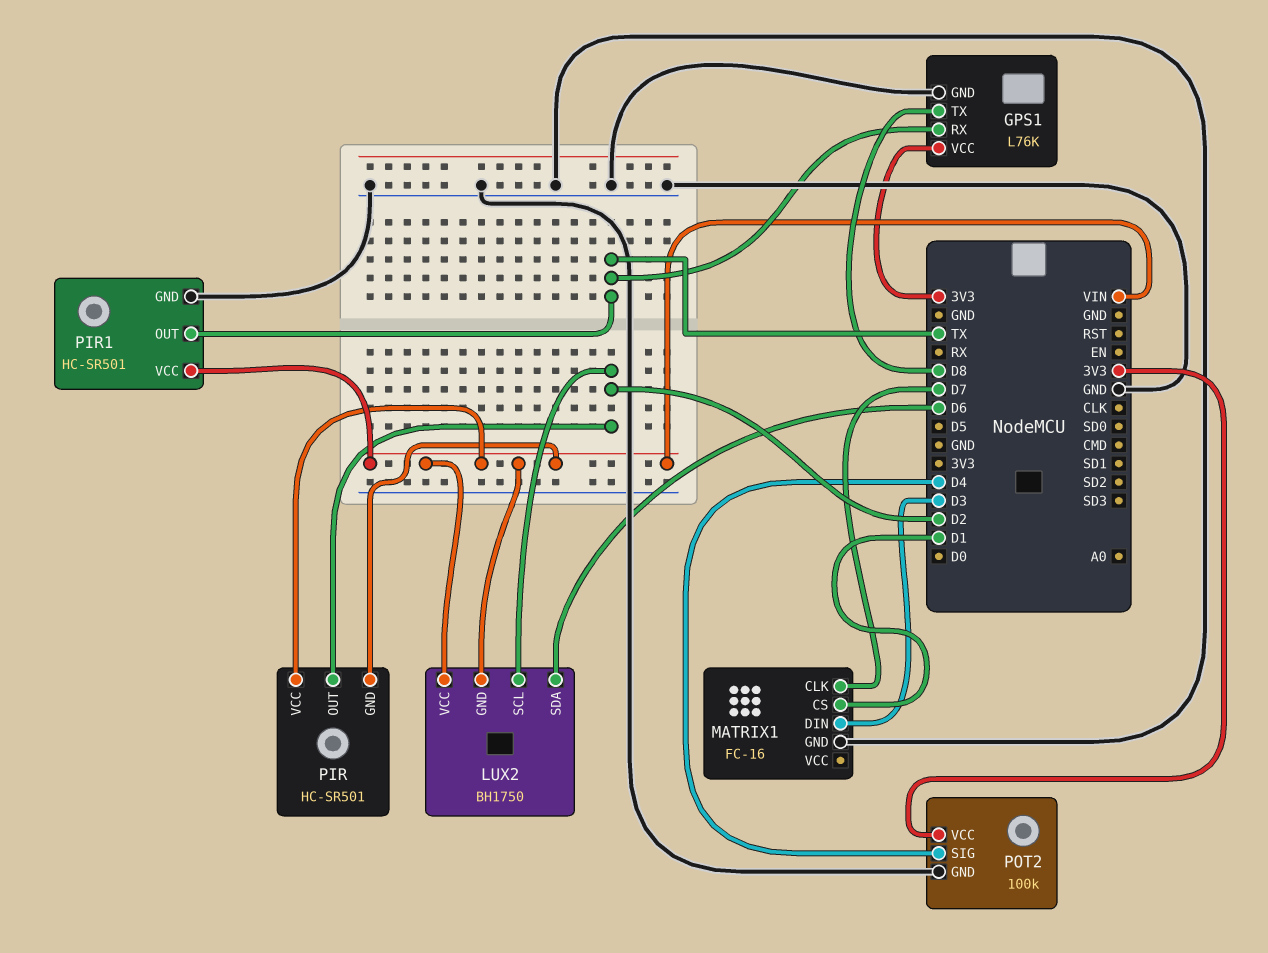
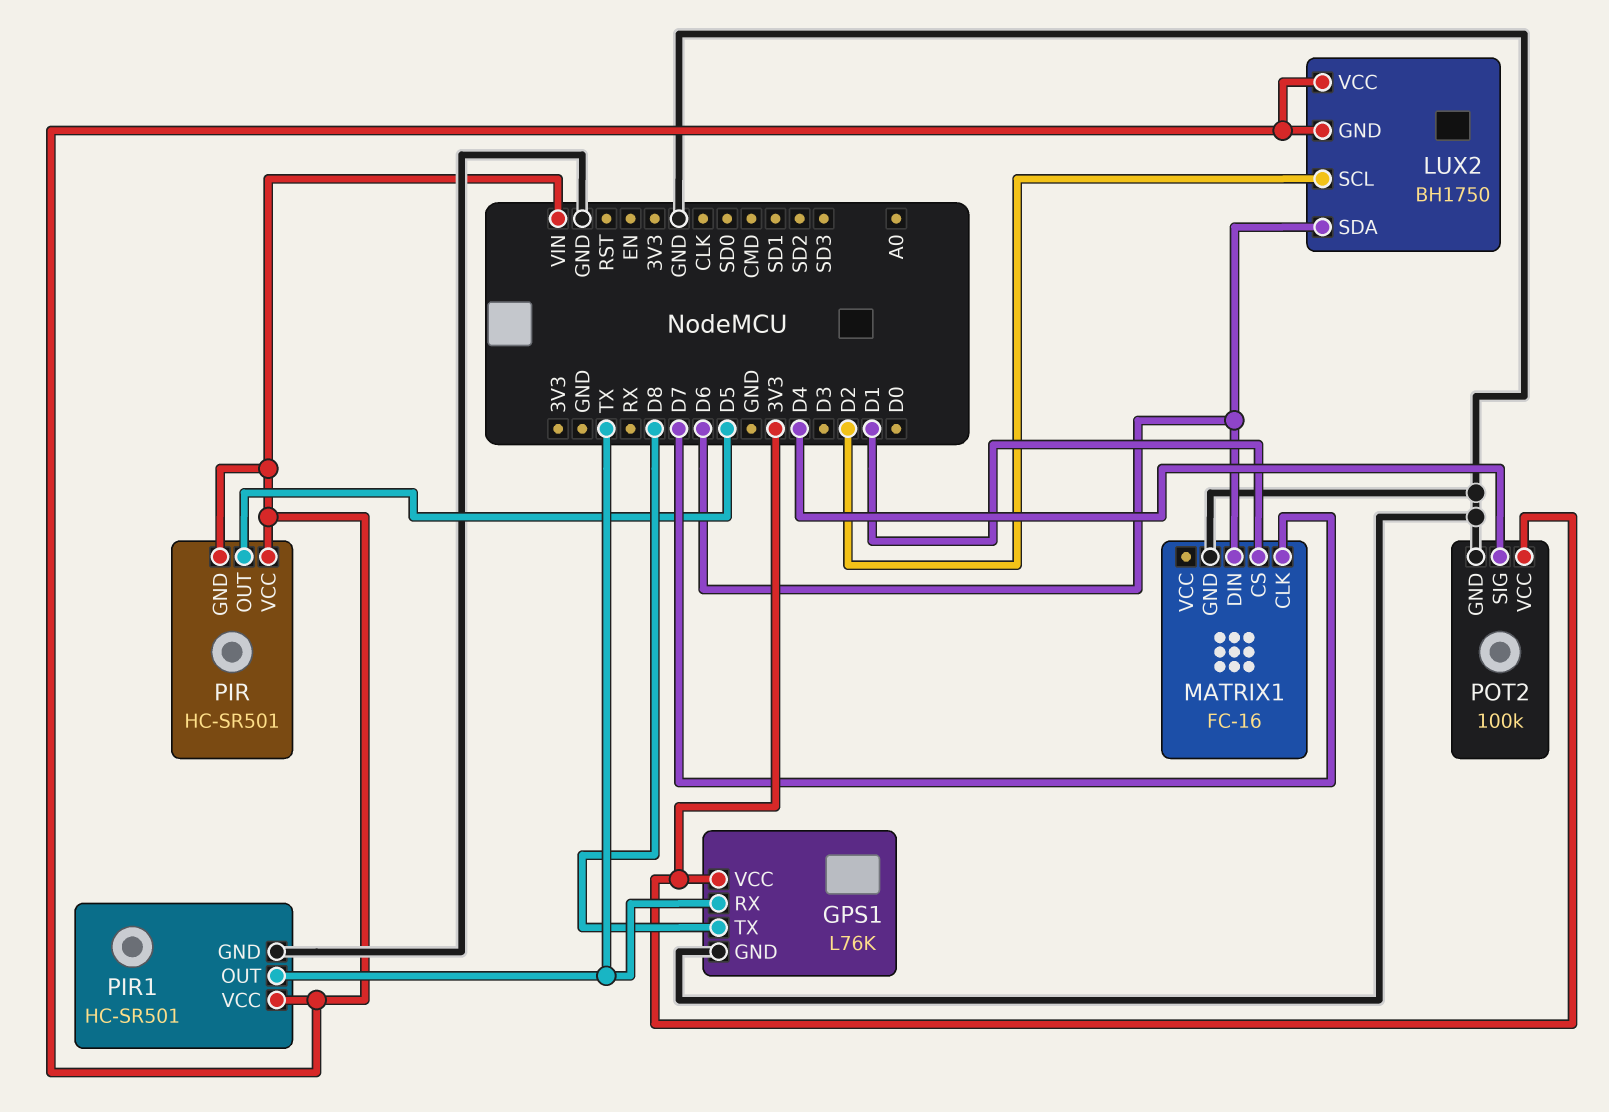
MATRIX1 pin DIN: D3 -> D6
PIR pin OUT: D2 -> D5

